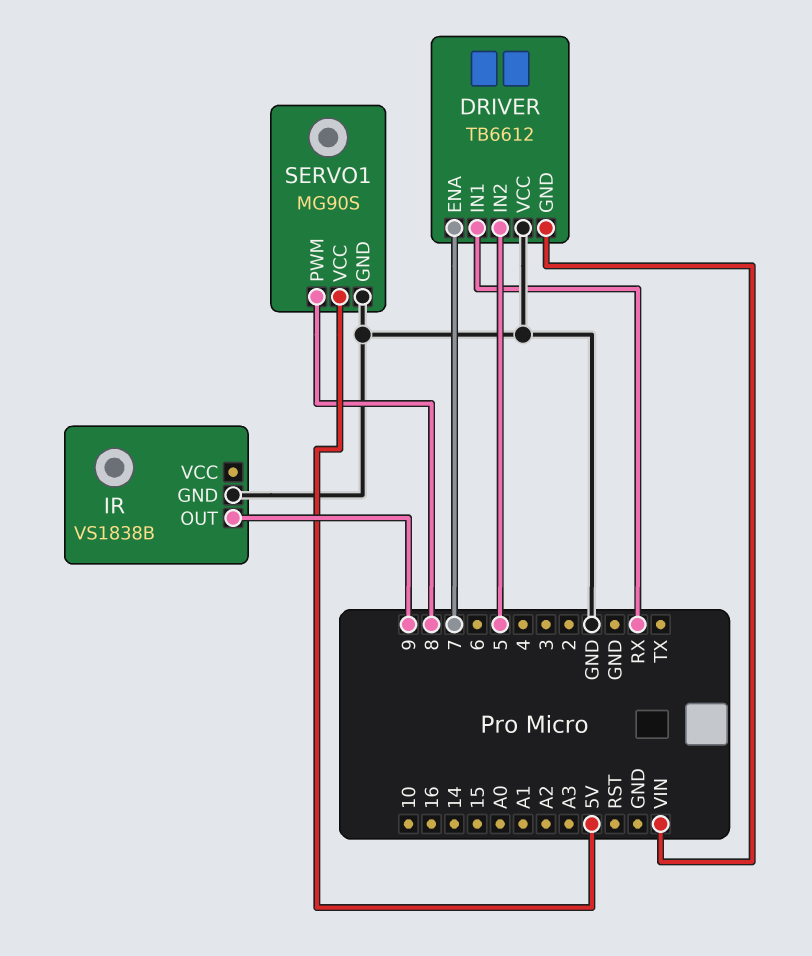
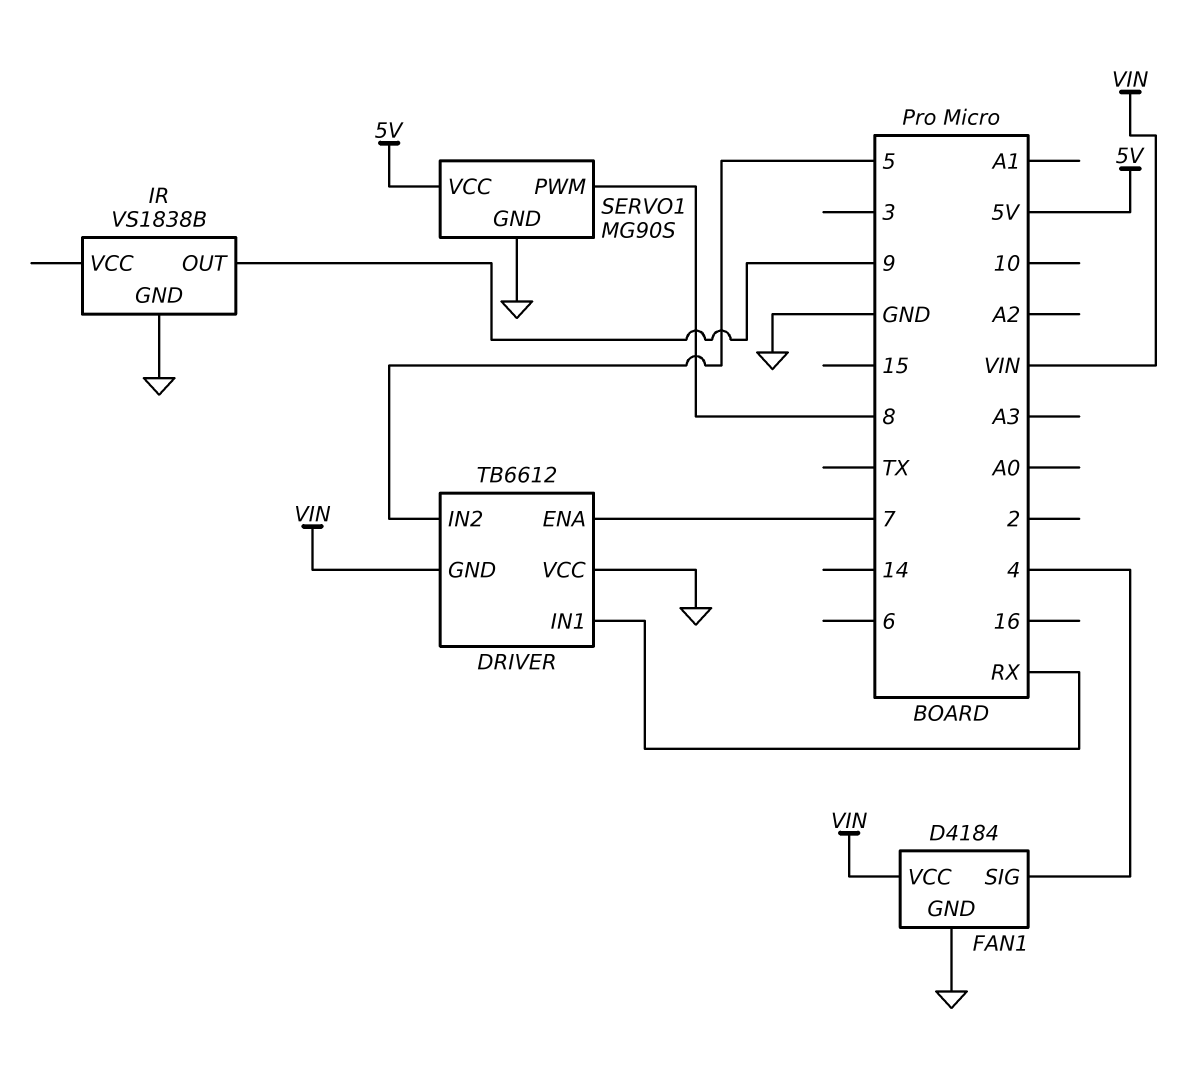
FAN1: none -> D4184
FAN1 pin GND: none -> GND
FAN1 pin SIG: none -> 4
FAN1 pin VCC: none -> VIN

